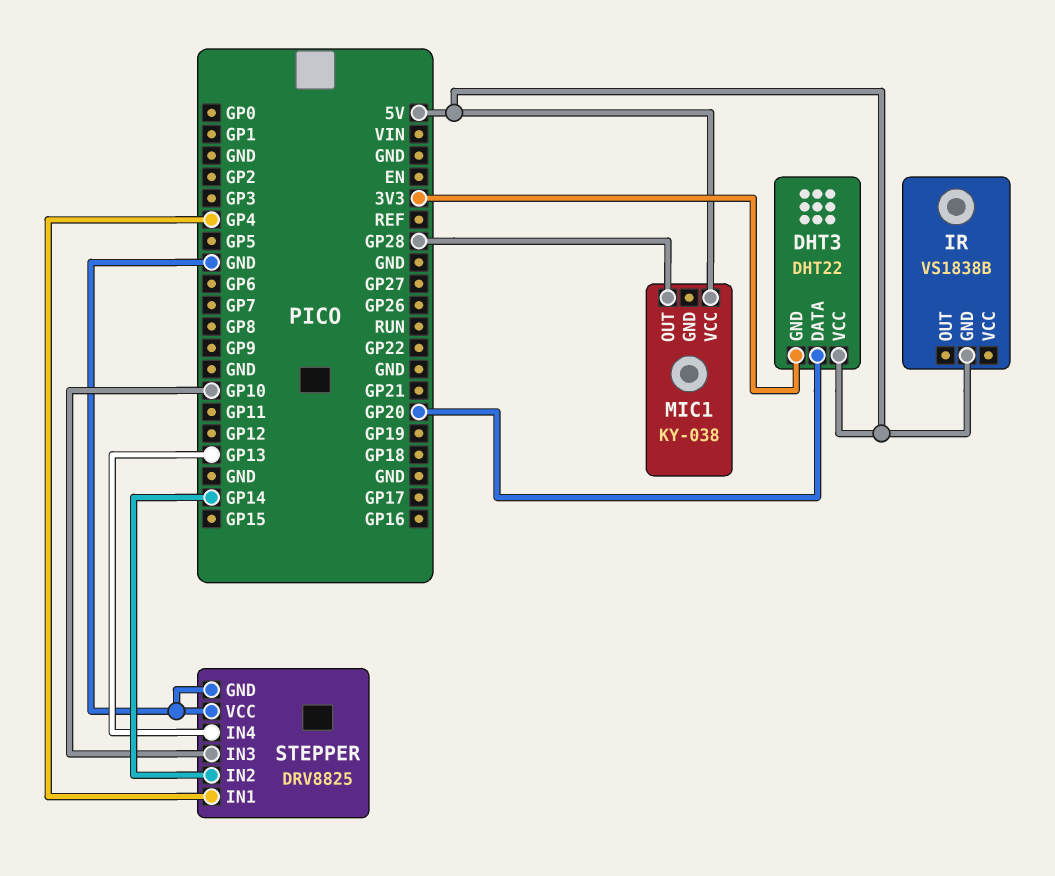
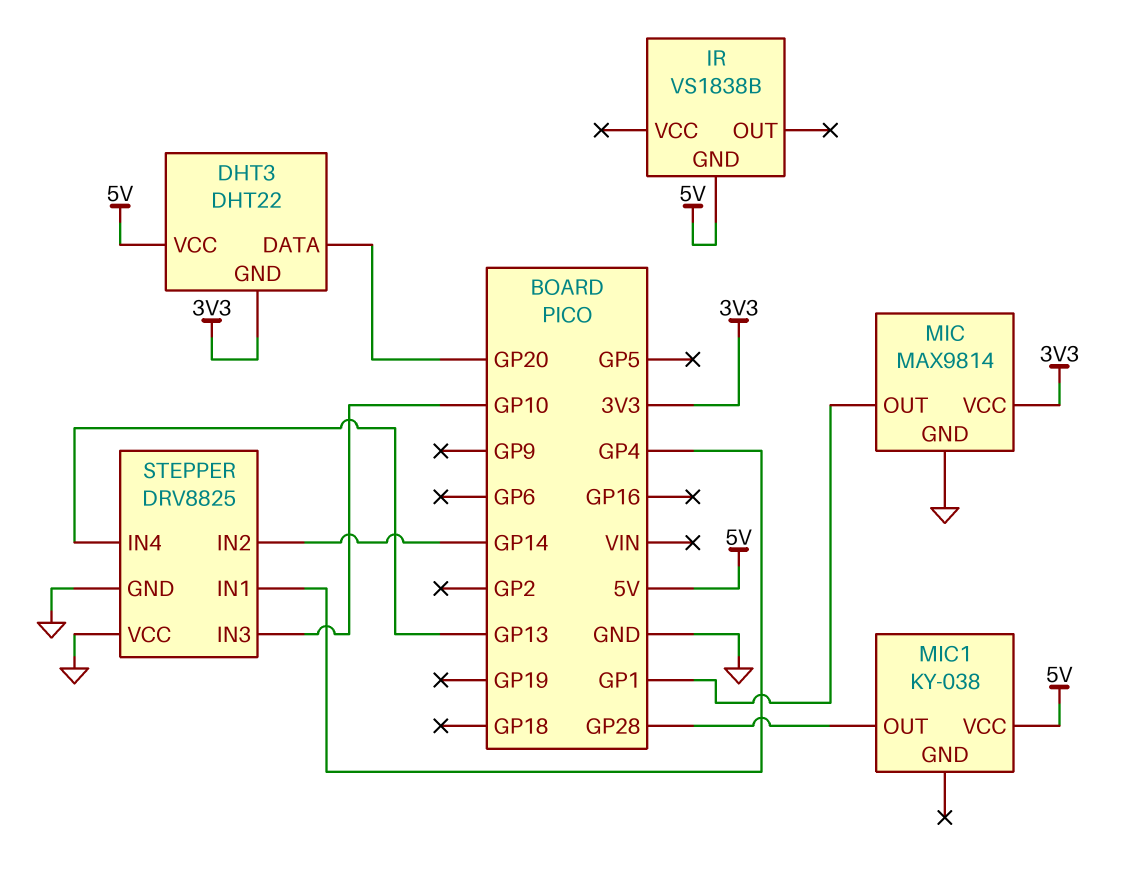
MIC: none -> MAX9814
MIC pin GND: none -> GND
MIC pin OUT: none -> GP1
MIC pin VCC: none -> 3V3

